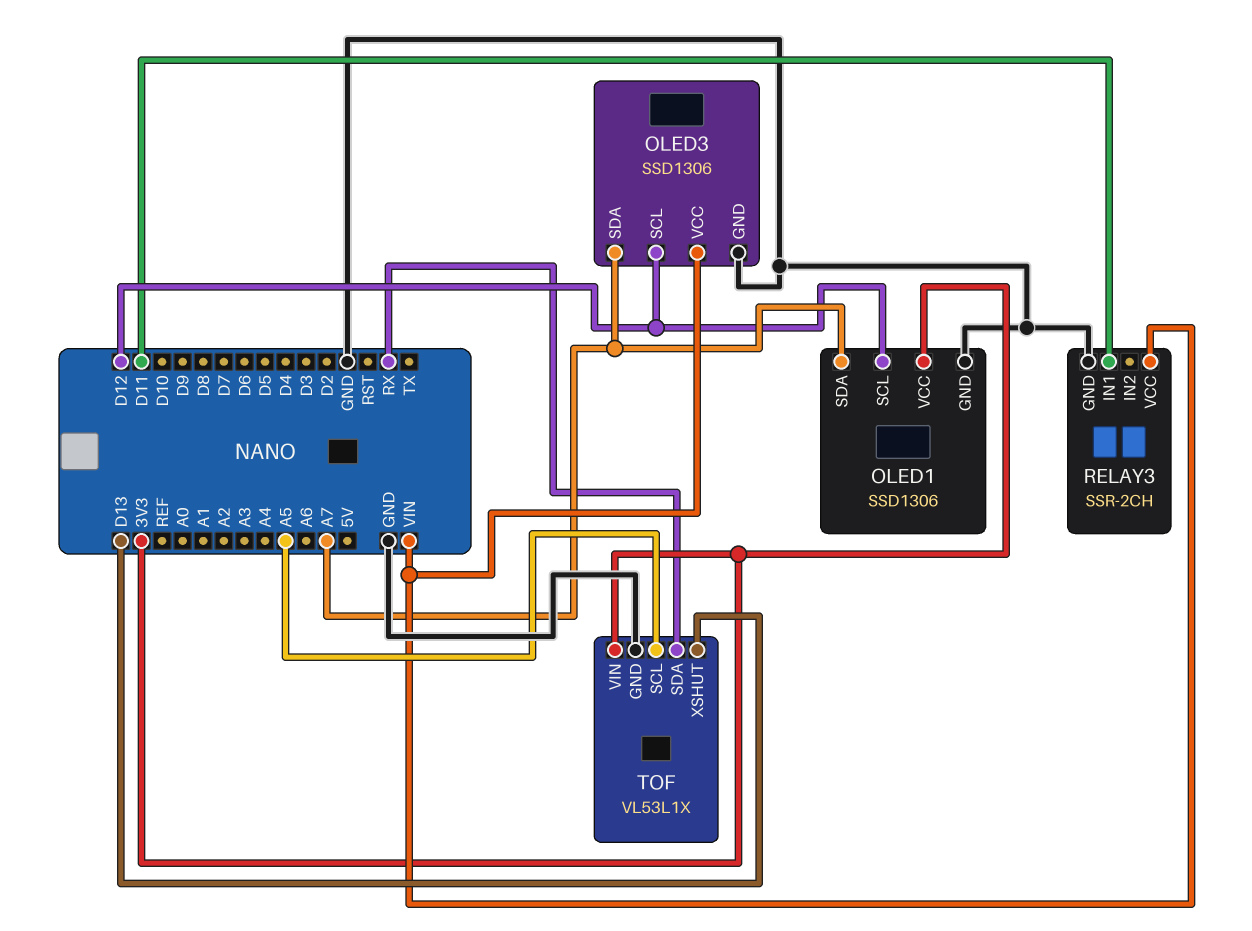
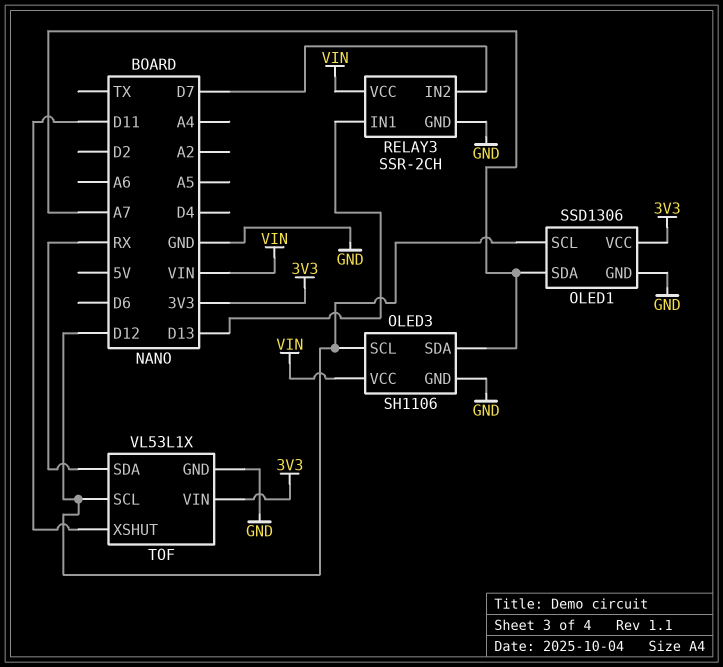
OLED3: SSD1306 -> SH1106
RELAY3 pin IN1: D11 -> D13
RELAY3 pin IN2: none -> D7
TOF pin SCL: A5 -> D12
TOF pin XSHUT: D13 -> D11

